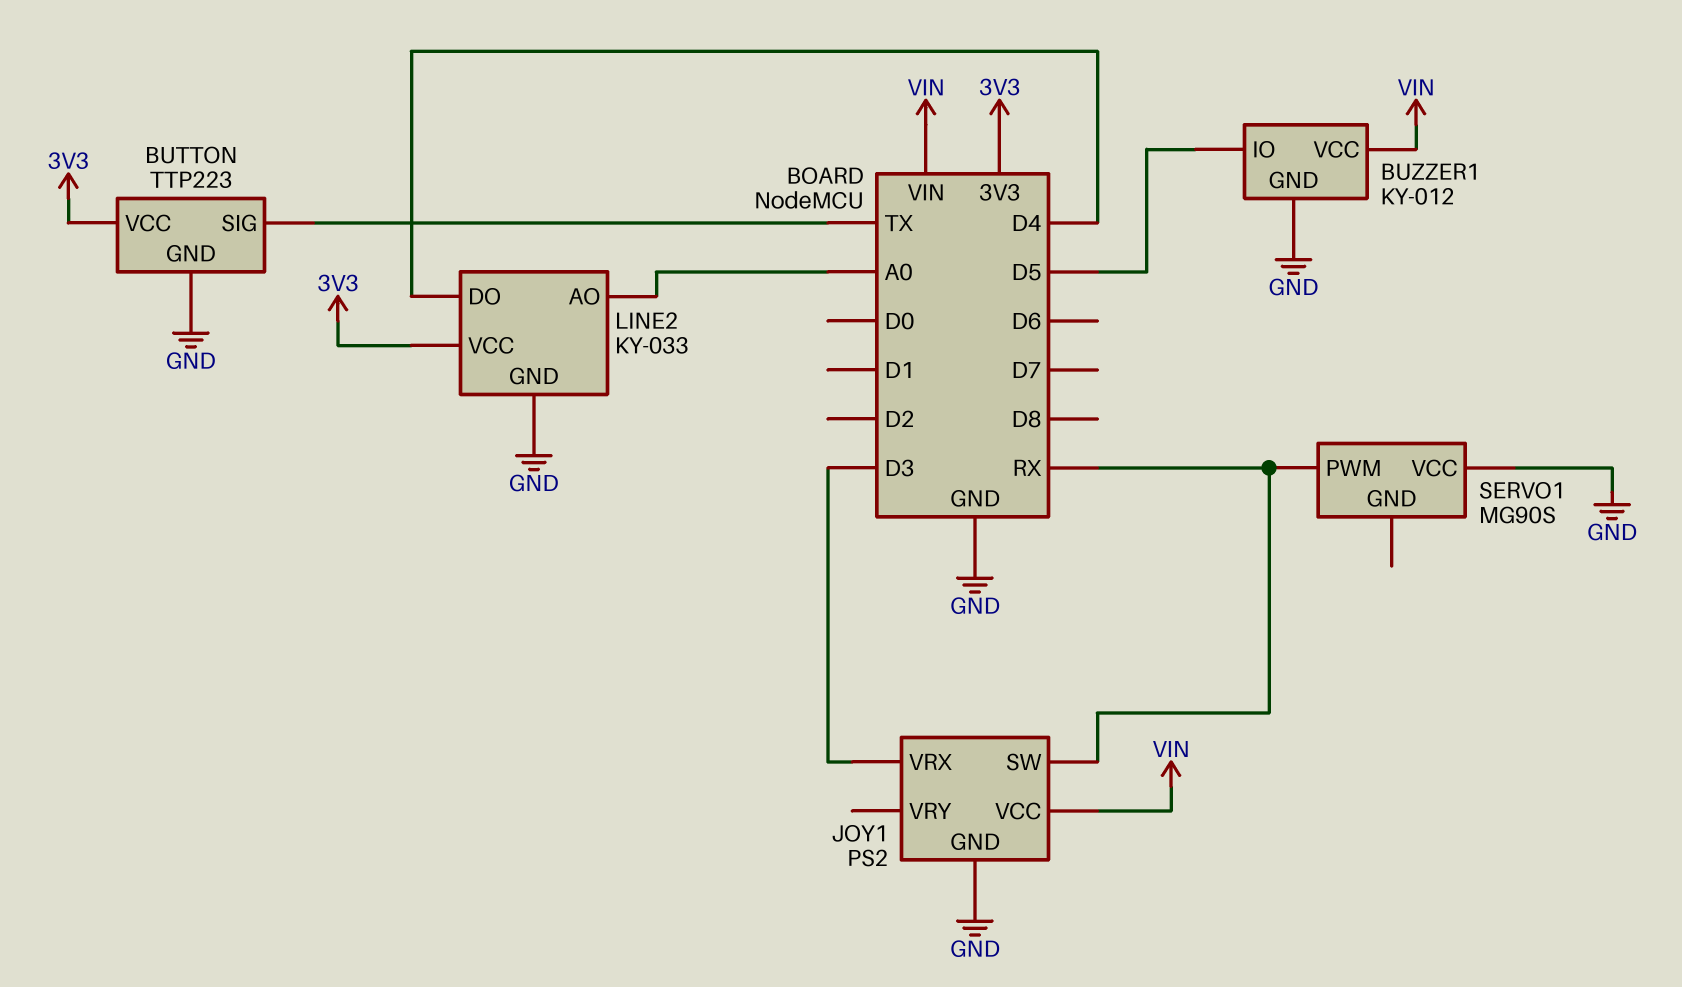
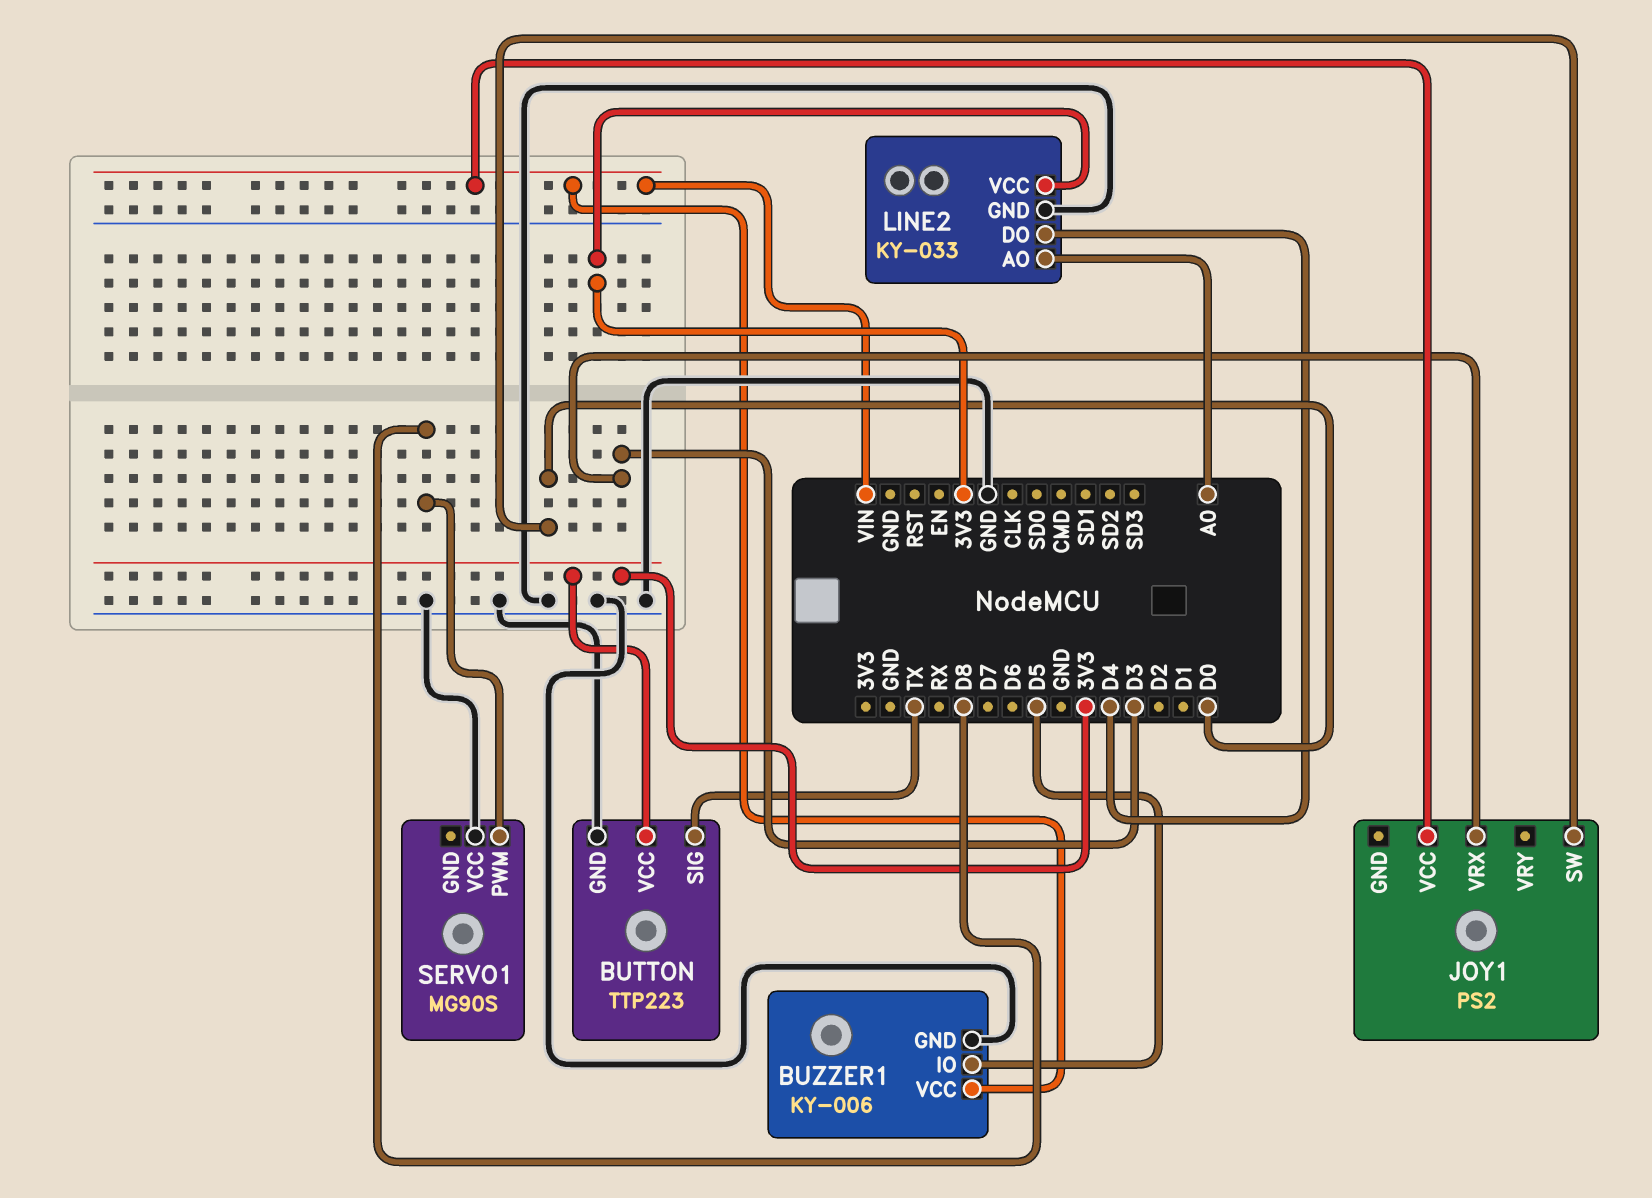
BUZZER1: KY-012 -> KY-006
JOY1 pin GND: GND -> none
JOY1 pin SW: RX -> D0
SERVO1 pin PWM: RX -> D8

